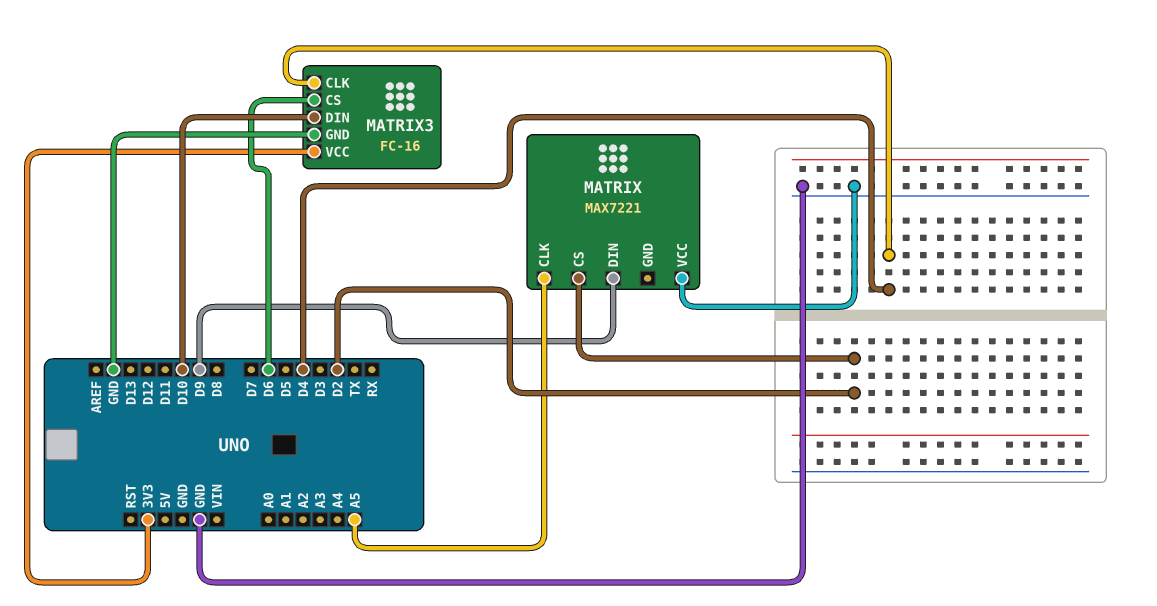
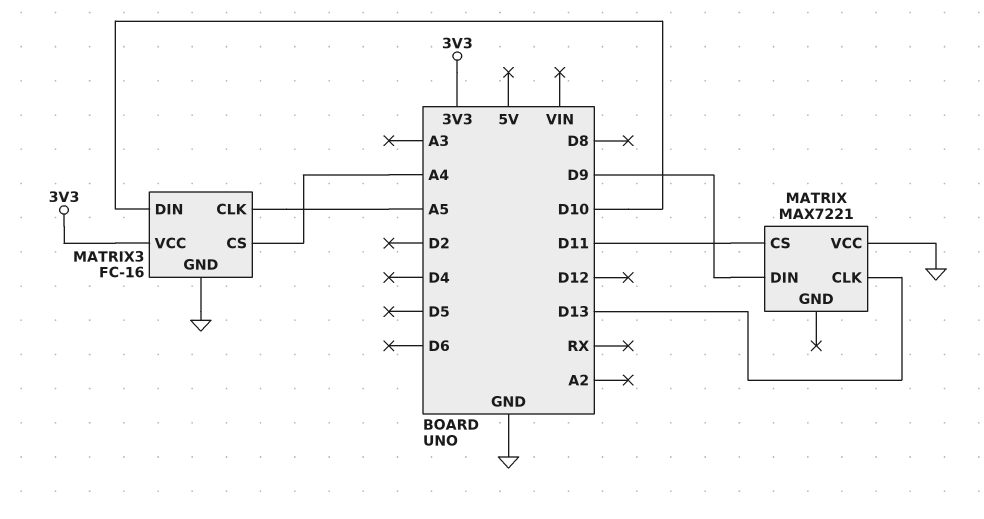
MATRIX pin CLK: A5 -> D13
MATRIX pin CS: D2 -> D11
MATRIX3 pin CLK: D4 -> A5
MATRIX3 pin CS: D6 -> A4

